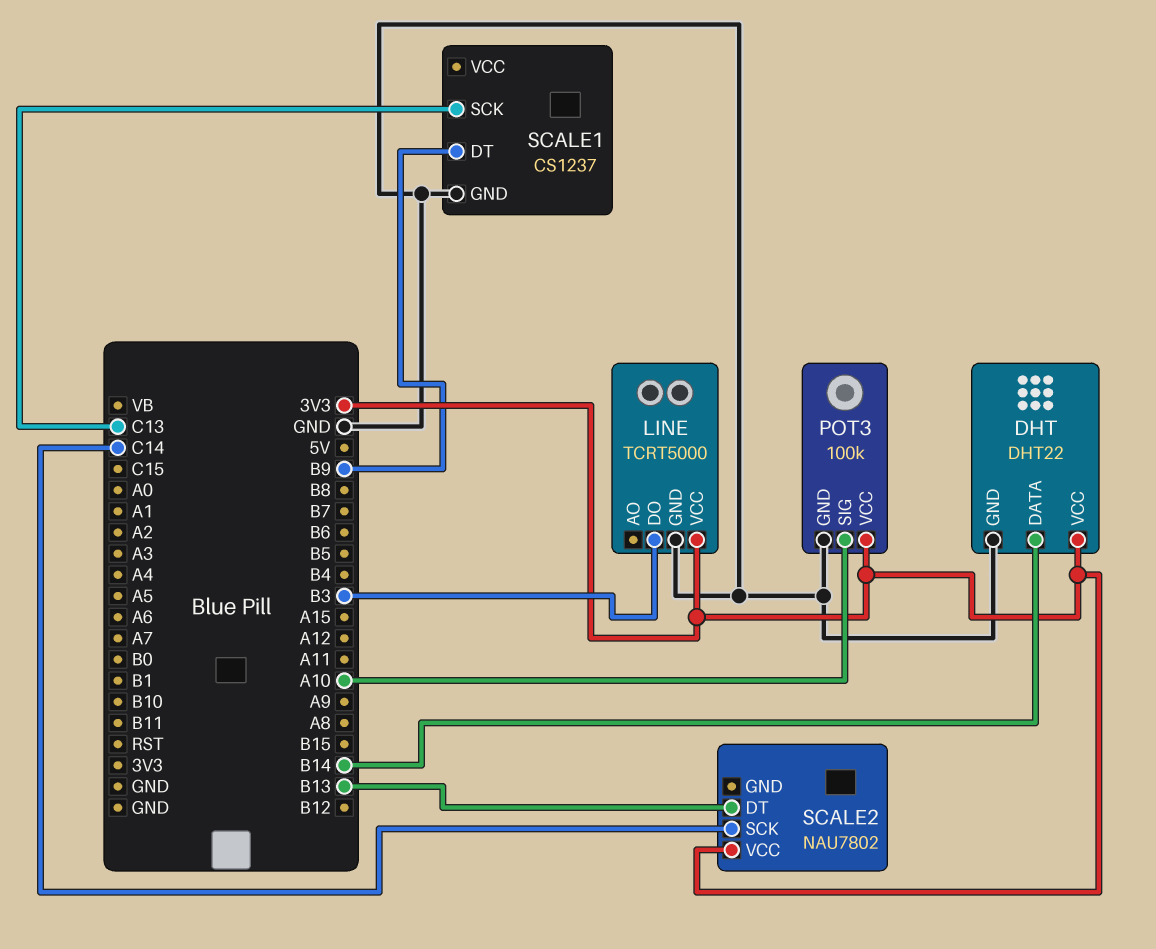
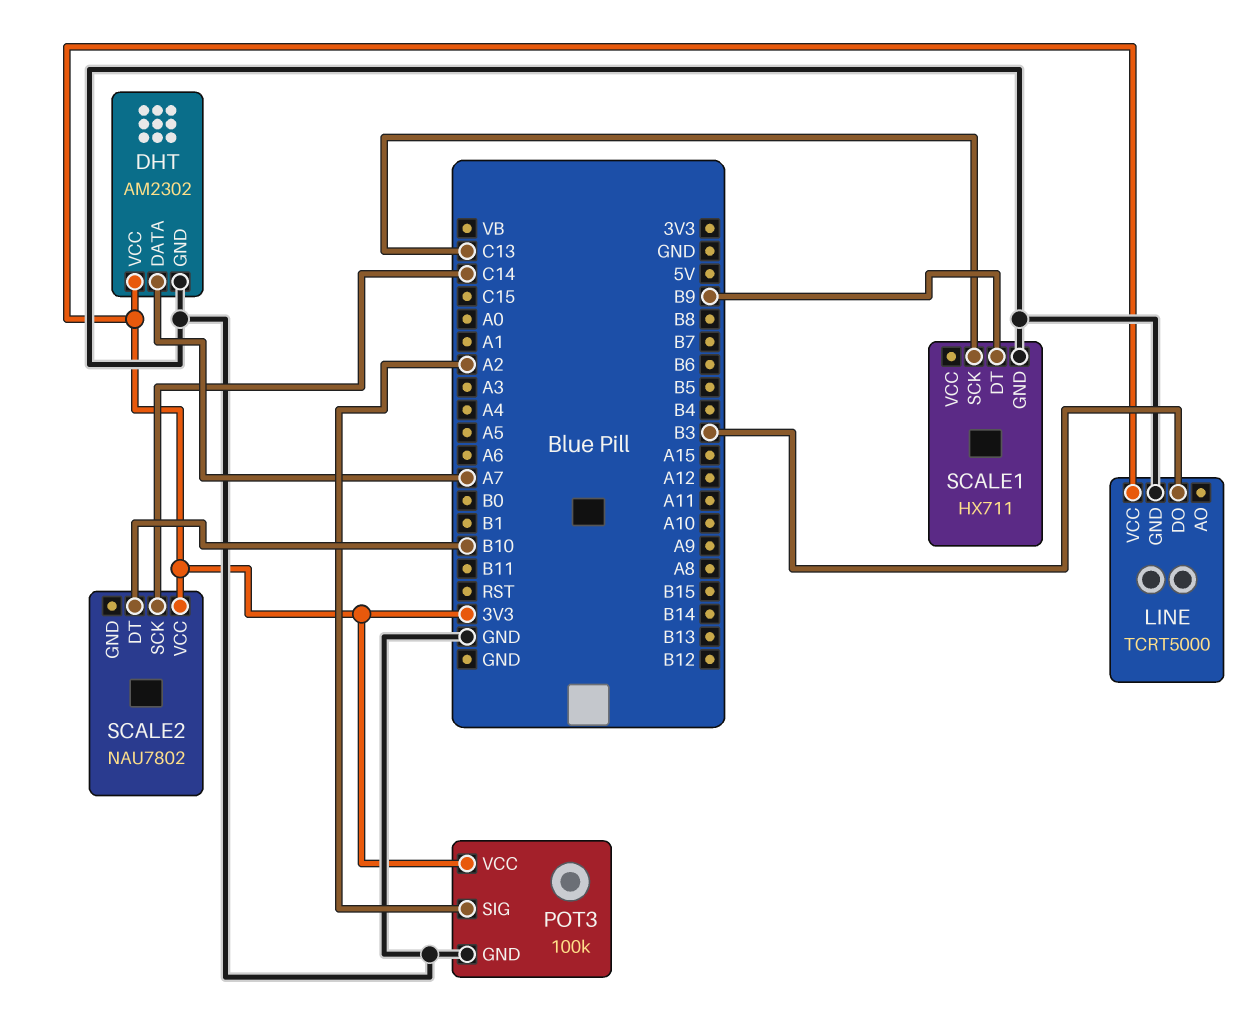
DHT: DHT22 -> AM2302
DHT pin DATA: B14 -> A7
POT3 pin SIG: A10 -> A2
SCALE1: CS1237 -> HX711
SCALE2 pin DT: B13 -> B10

